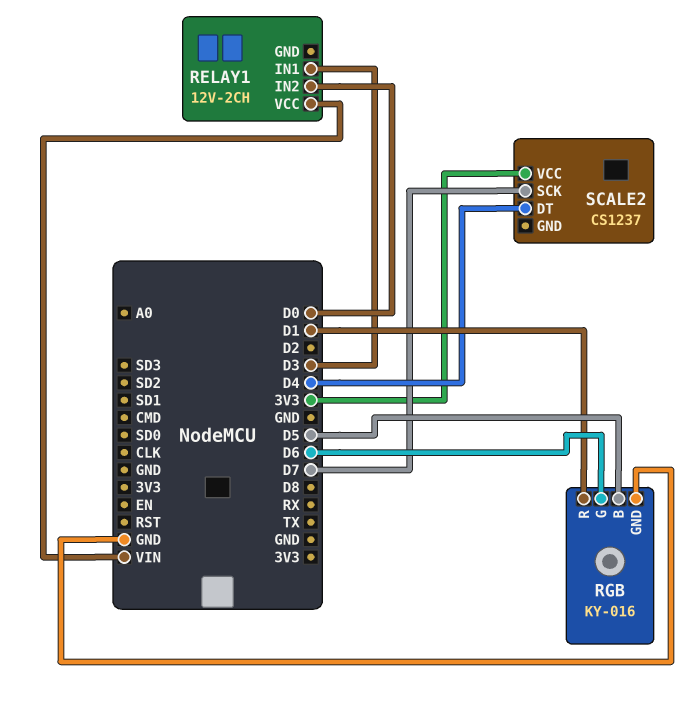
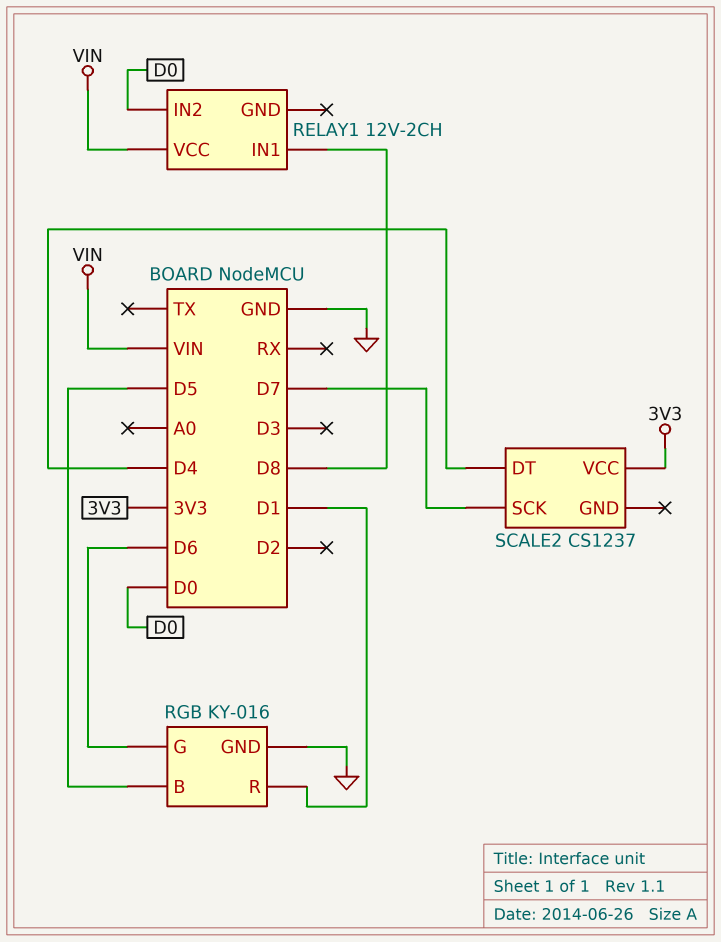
RELAY1 pin IN1: D3 -> D8

